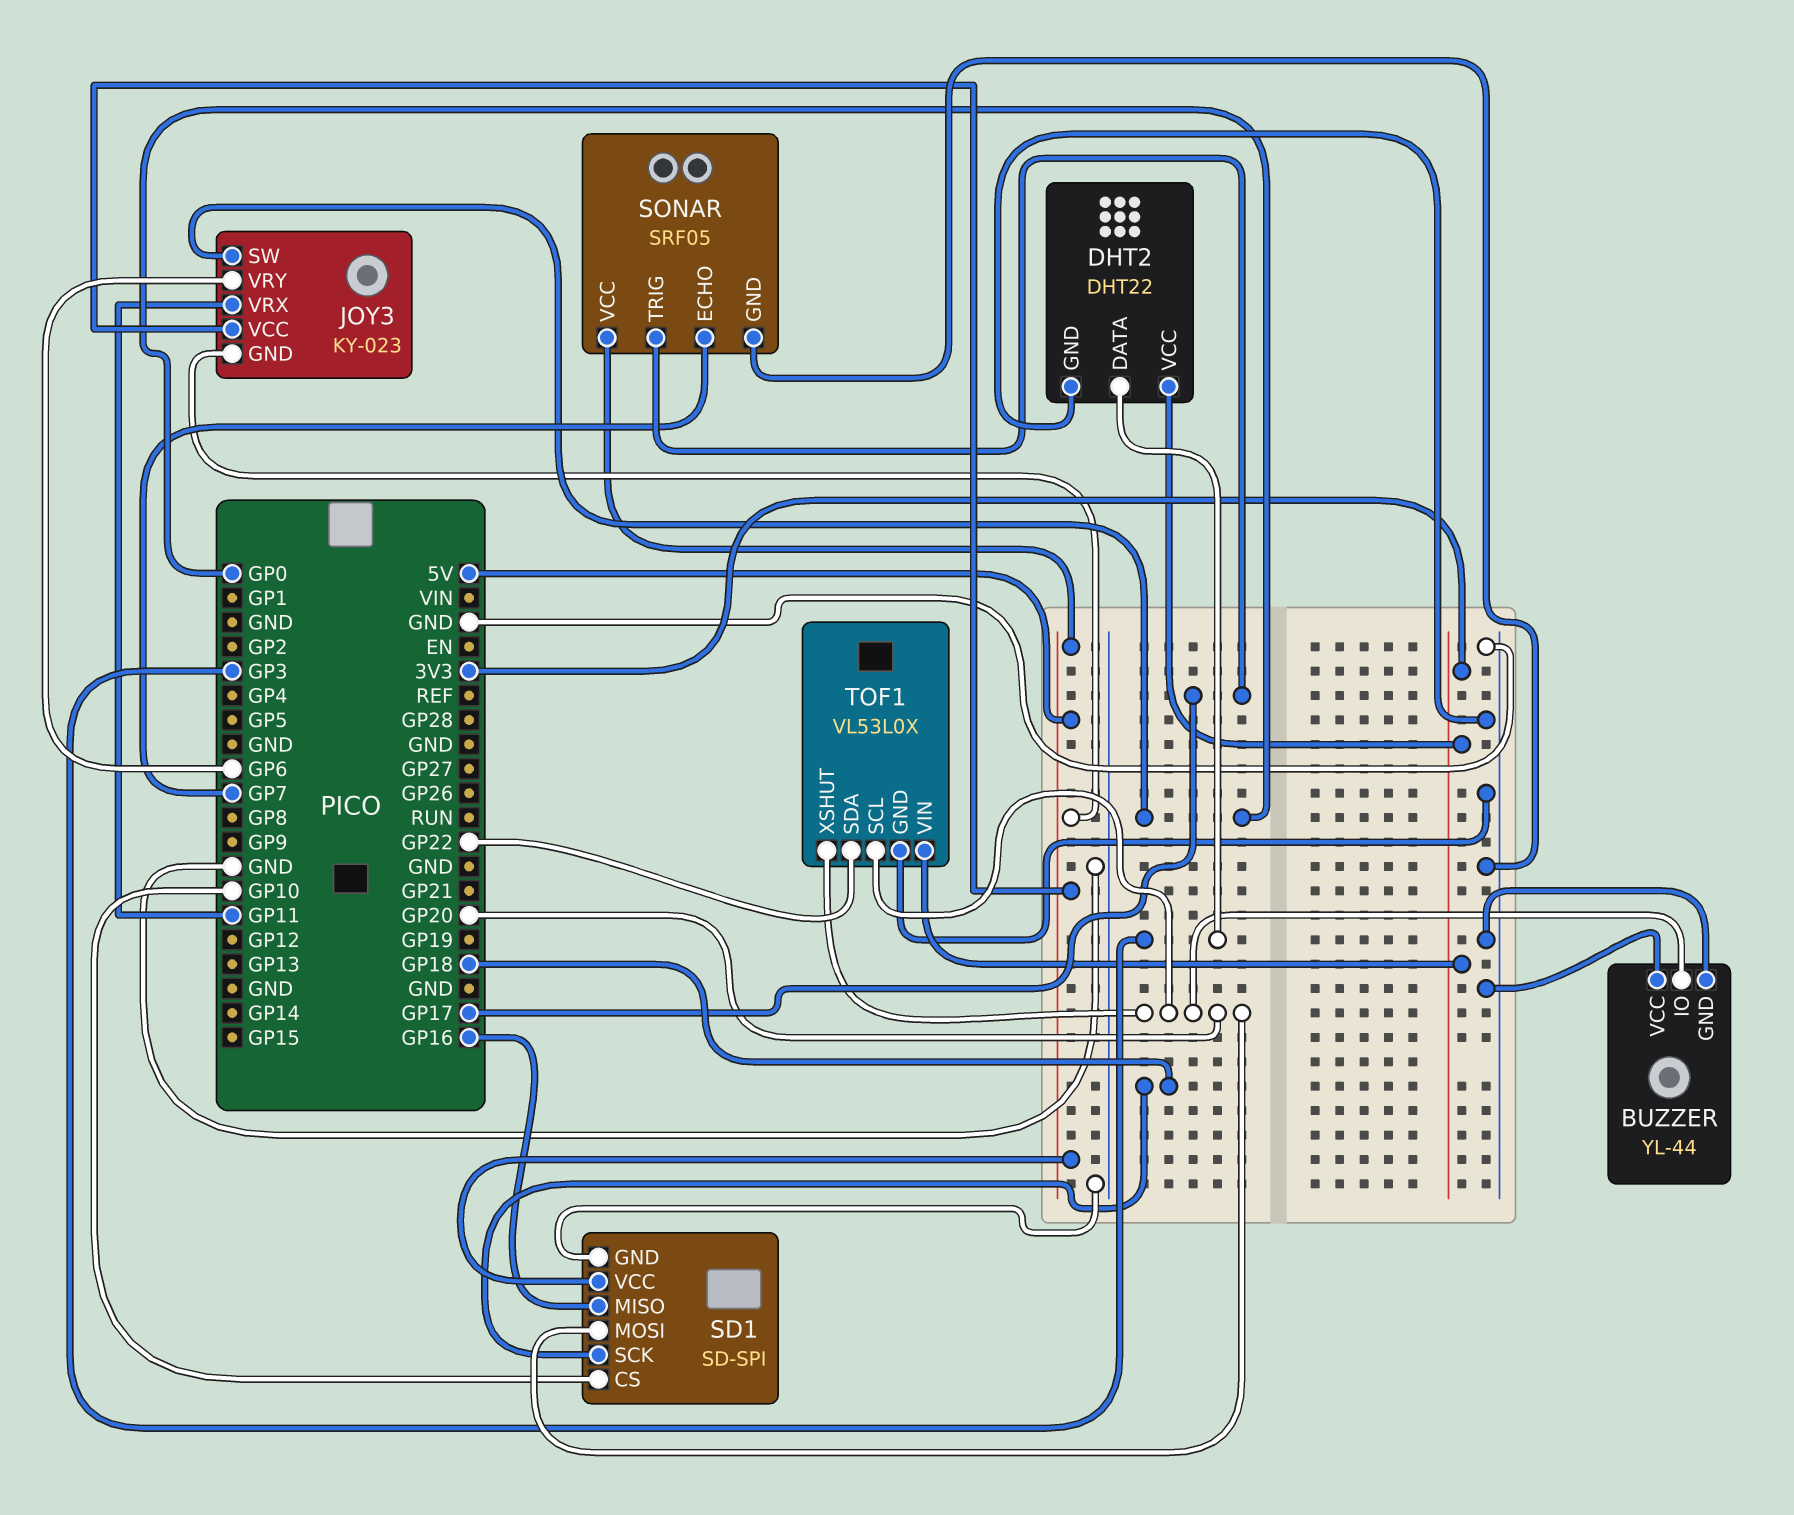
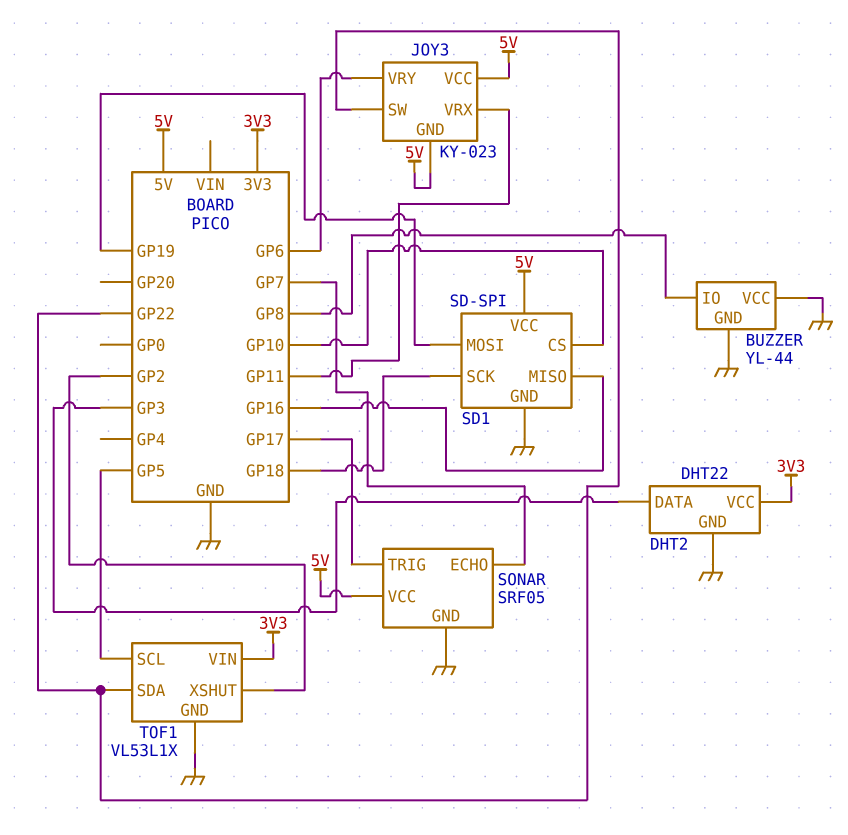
BUZZER pin IO: GP20 -> GP8
JOY3 pin SW: GP0 -> GP22
SD1 pin MOSI: GP20 -> GP19
TOF1: VL53L0X -> VL53L1X
TOF1 pin SCL: GP20 -> GP5
TOF1 pin XSHUT: GP20 -> GP2

